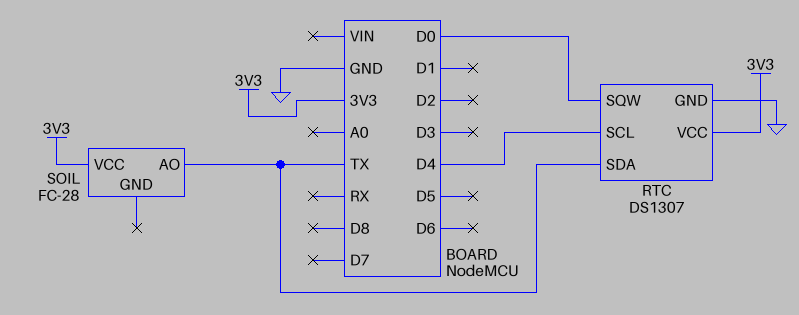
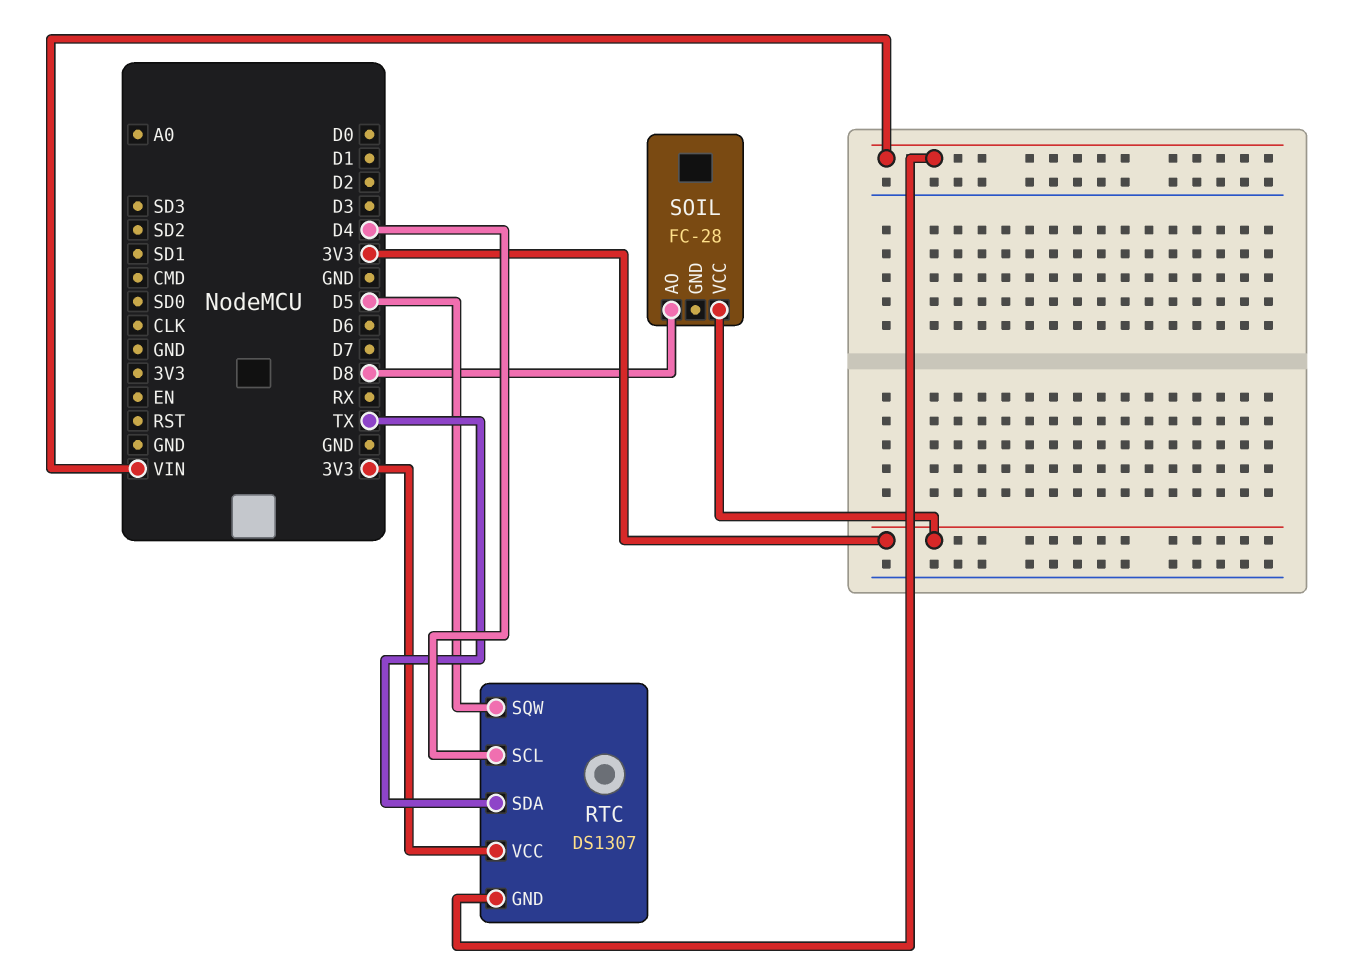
RTC pin GND: GND -> VIN
RTC pin SQW: D0 -> D5
SOIL pin AO: TX -> D8

